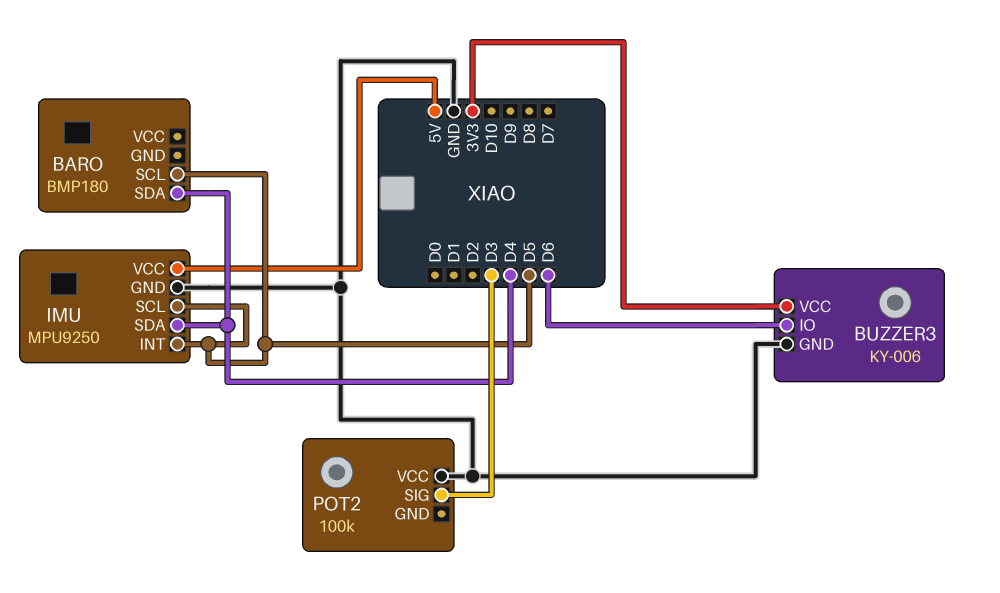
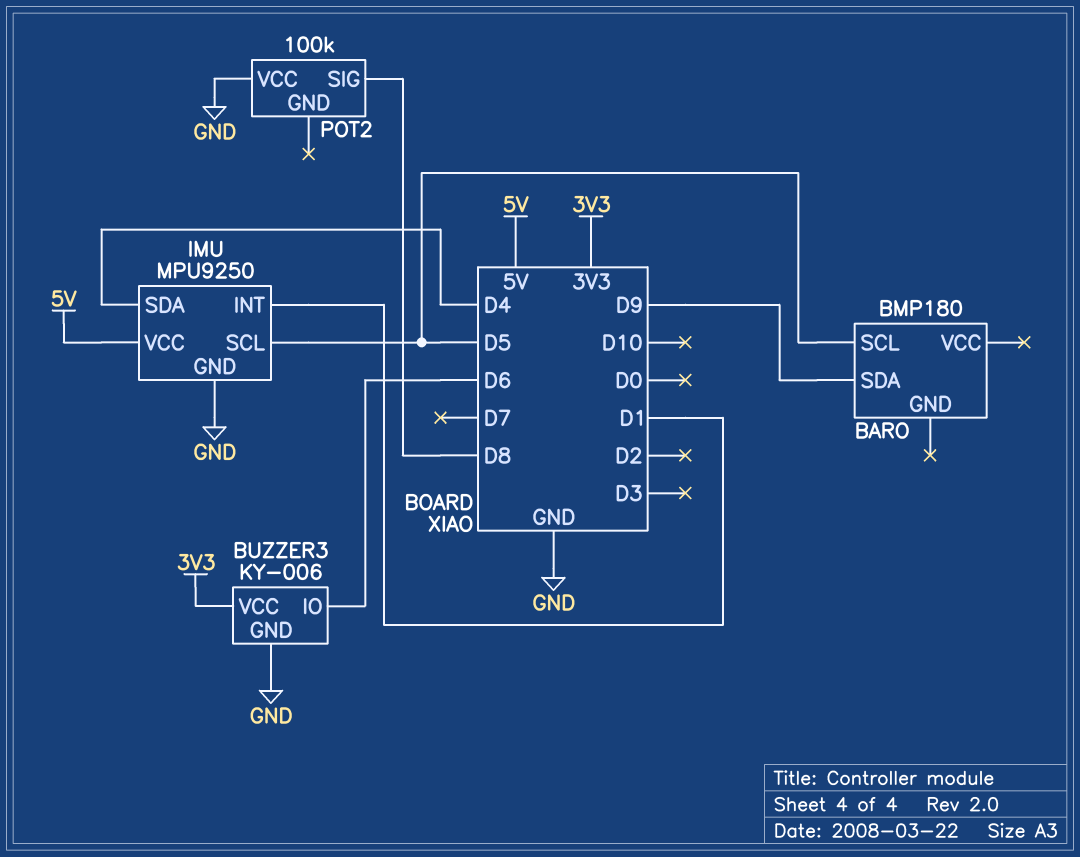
BARO pin SDA: D4 -> D9
IMU pin INT: D5 -> D1
POT2 pin SIG: D3 -> D8

